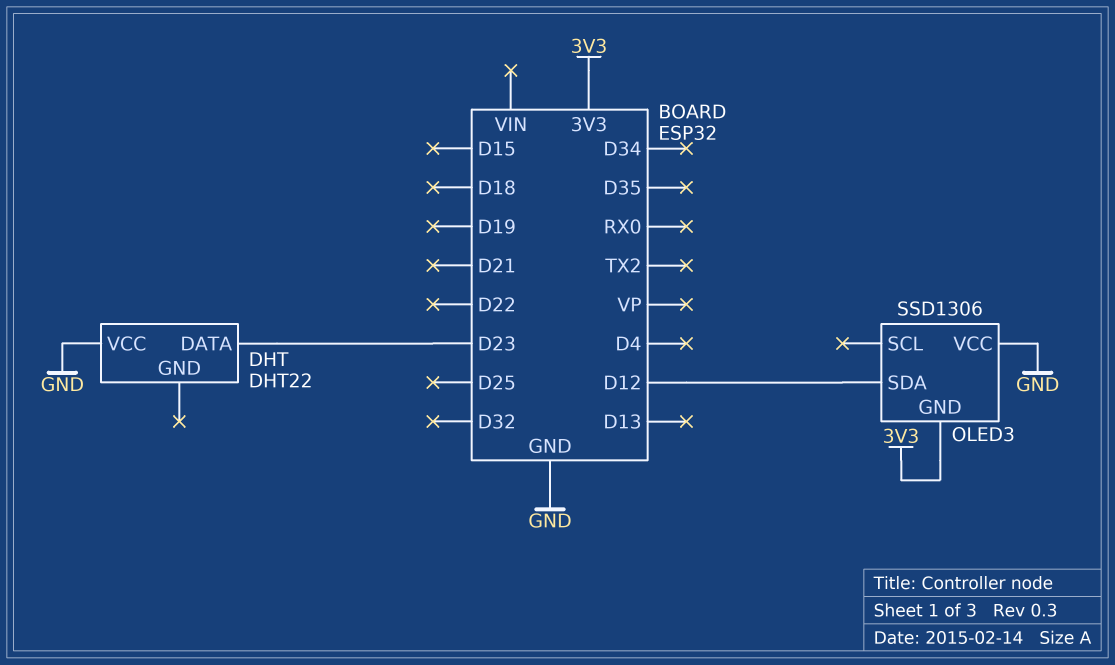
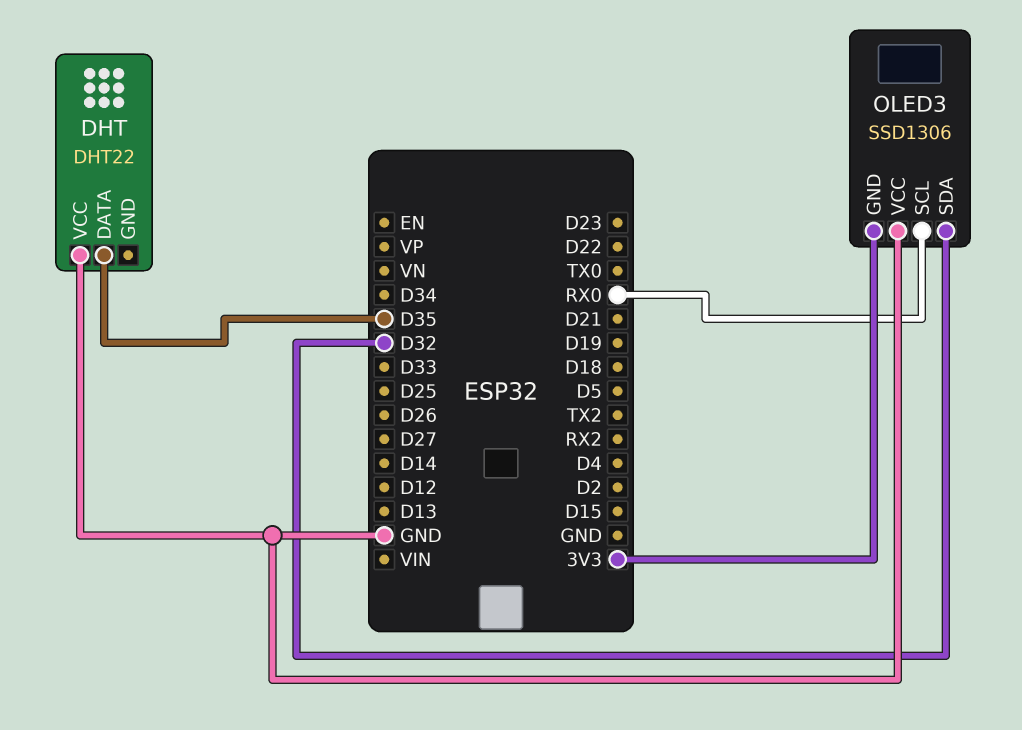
DHT pin DATA: D23 -> D35
OLED3 pin SCL: none -> RX0
OLED3 pin SDA: D12 -> D32

